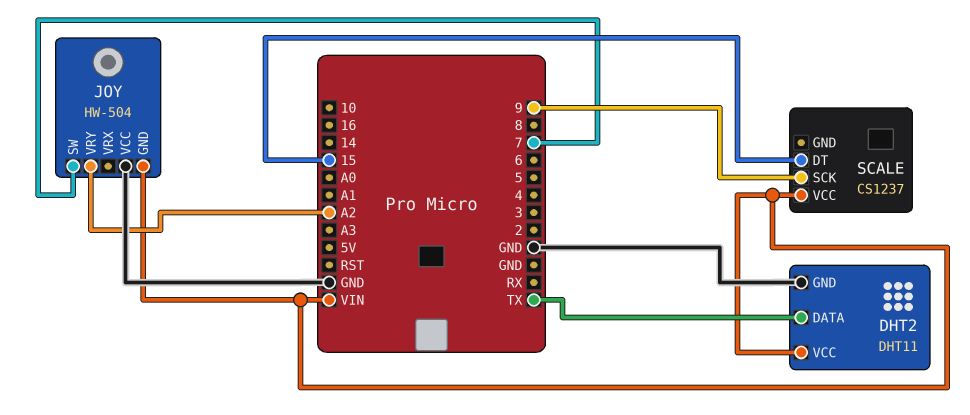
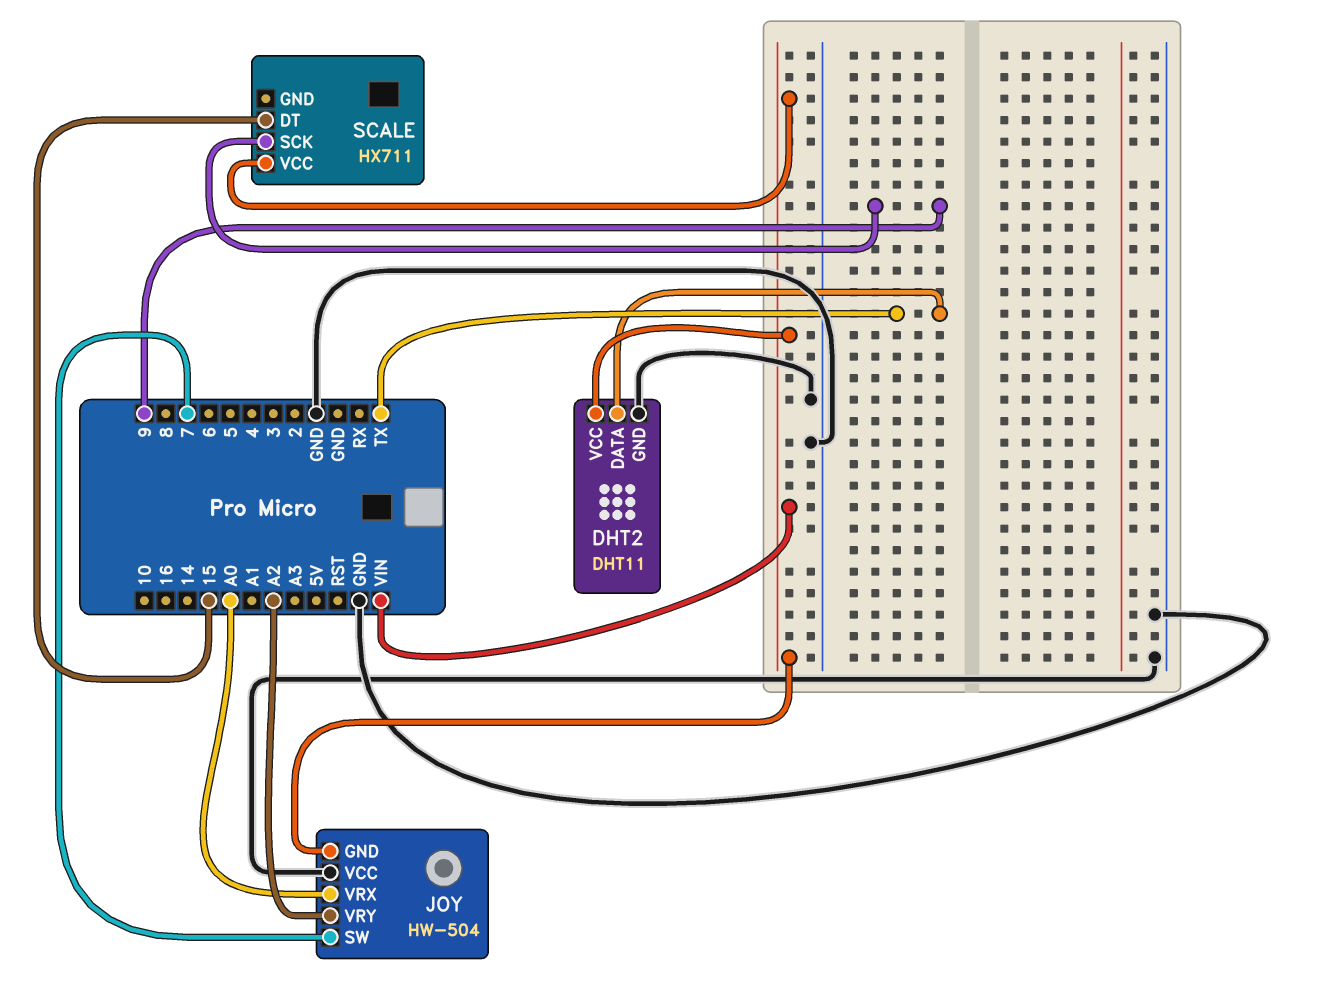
JOY pin VRX: none -> A0
SCALE: CS1237 -> HX711

